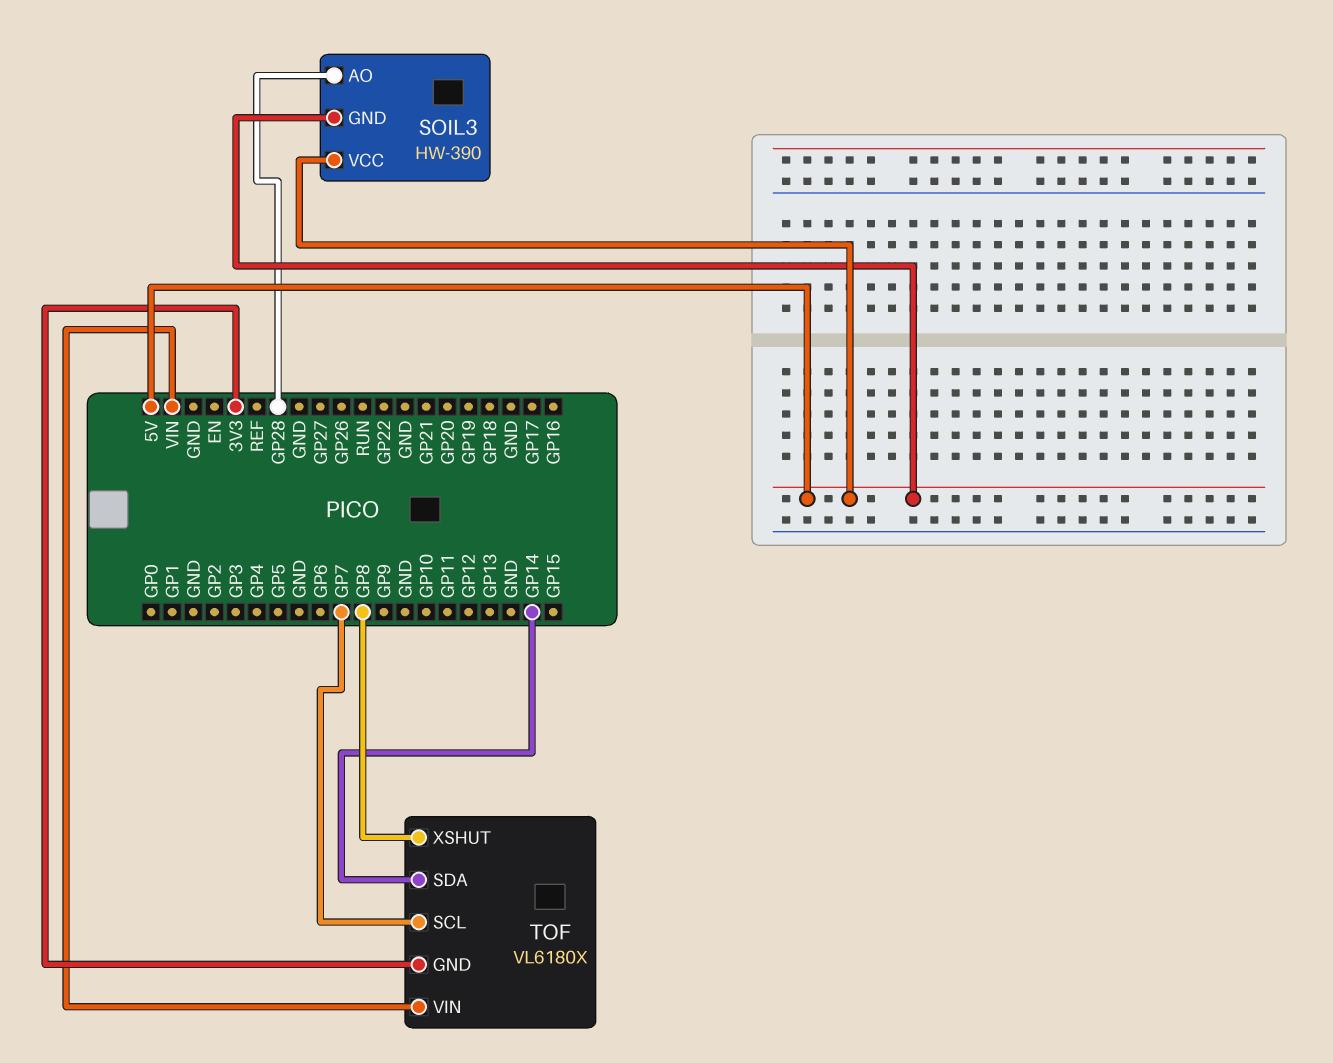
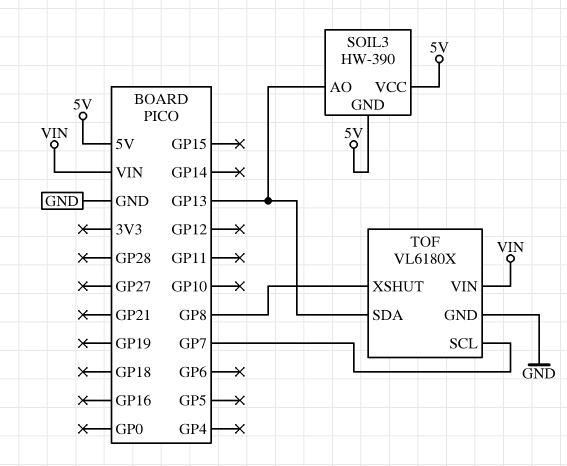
SOIL3 pin AO: GP28 -> GP13
TOF pin GND: 3V3 -> GND
TOF pin SDA: GP14 -> GP13

